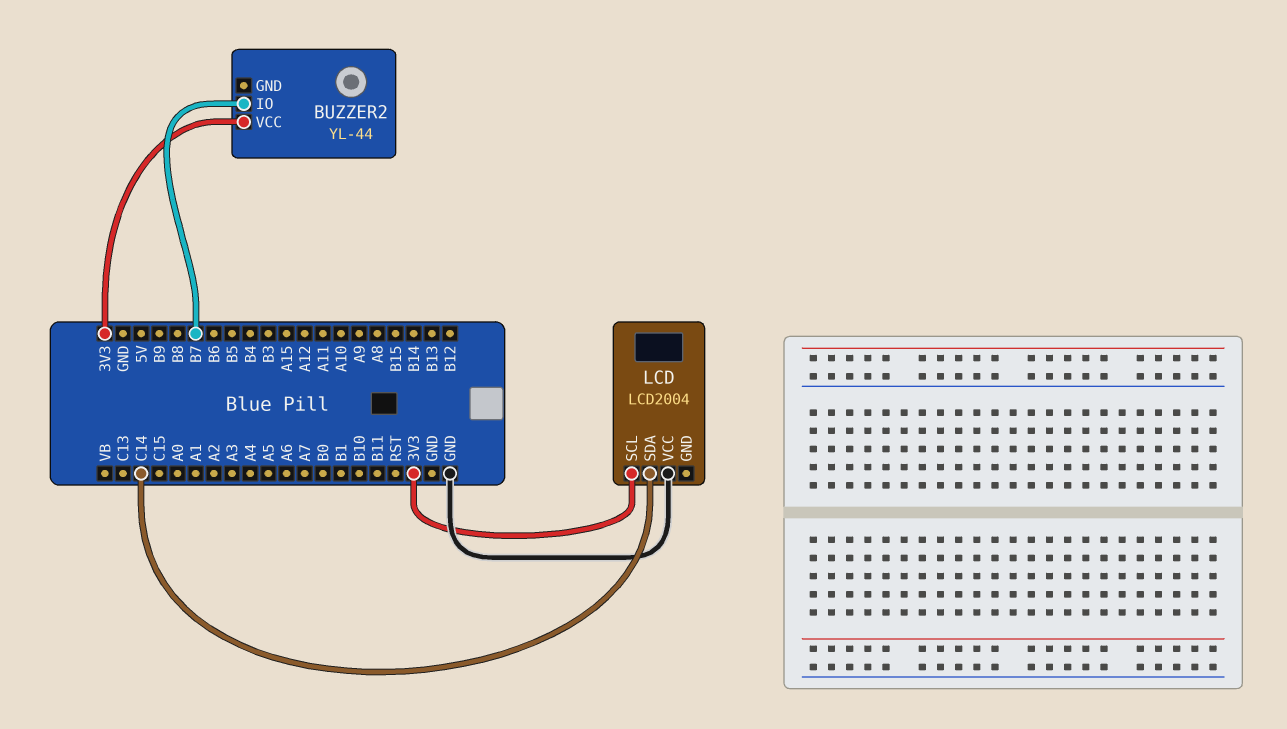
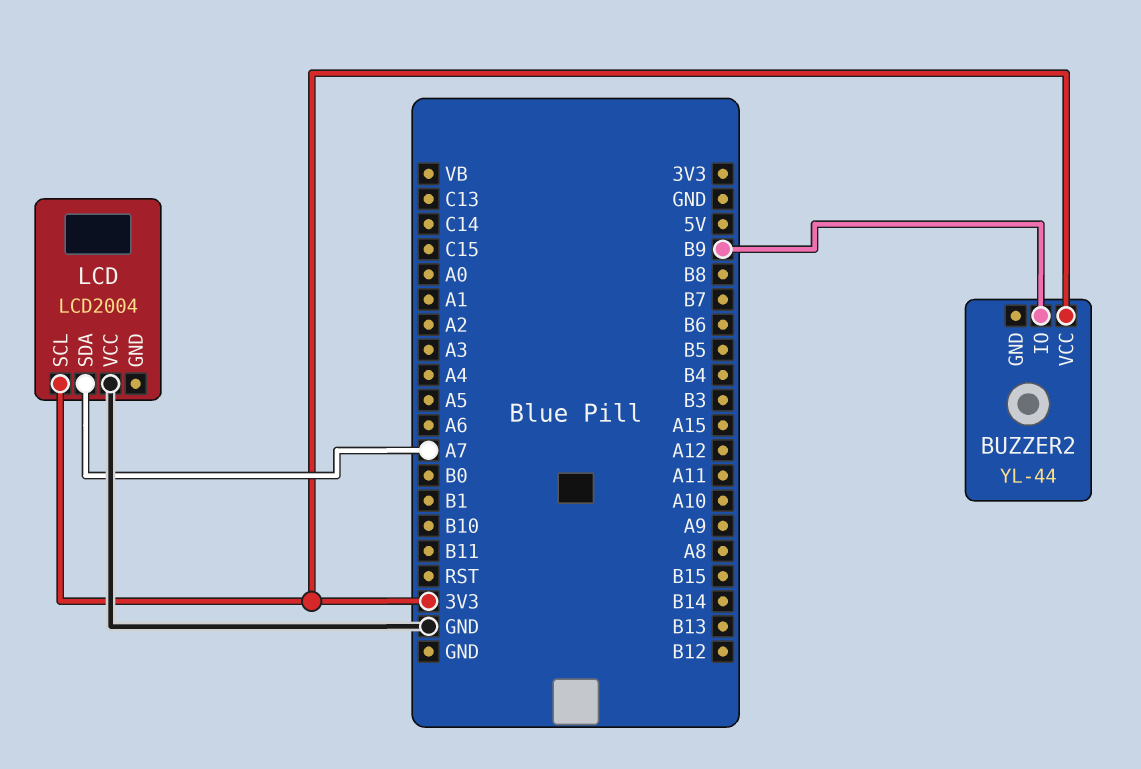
BUZZER2 pin IO: B7 -> B9
LCD pin SDA: C14 -> A7

